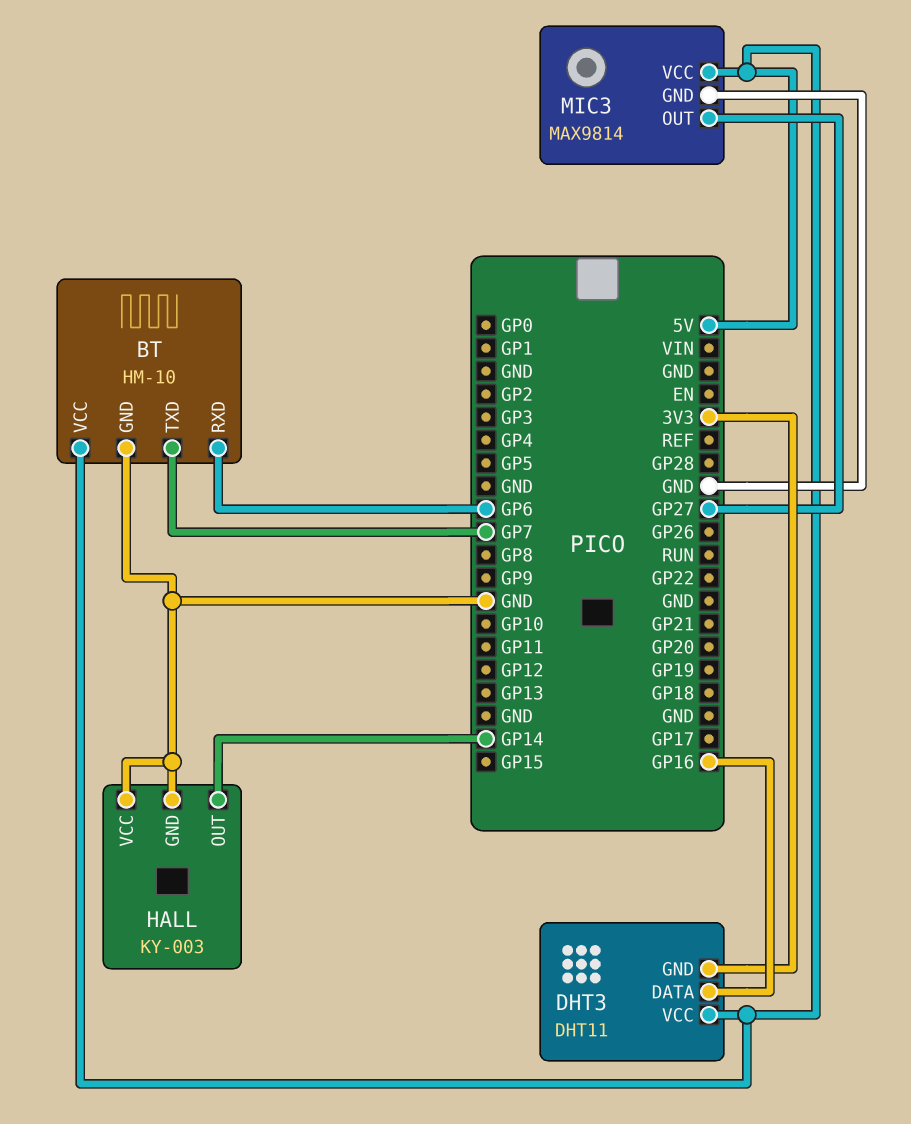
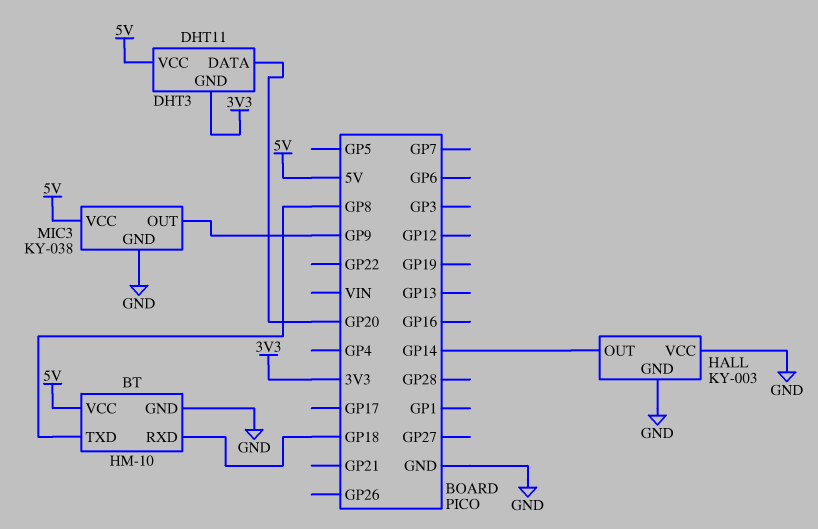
BT pin RXD: GP6 -> GP18
BT pin TXD: GP7 -> GP8
DHT3 pin DATA: GP16 -> GP20
MIC3: MAX9814 -> KY-038
MIC3 pin OUT: GP27 -> GP9

